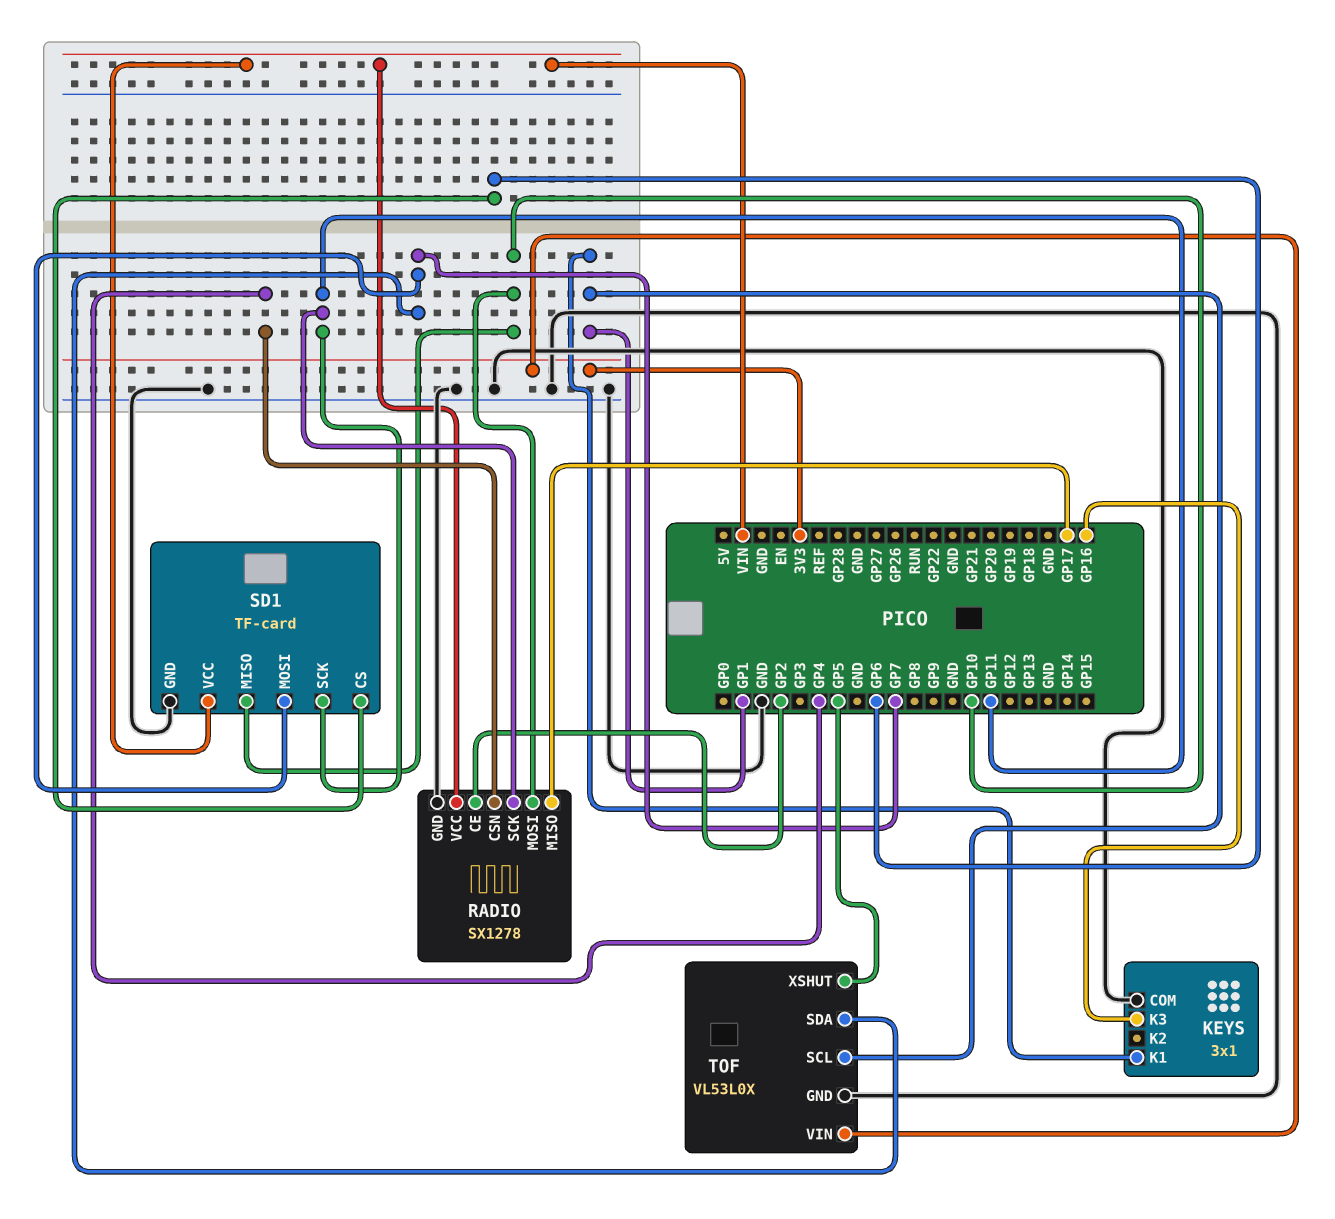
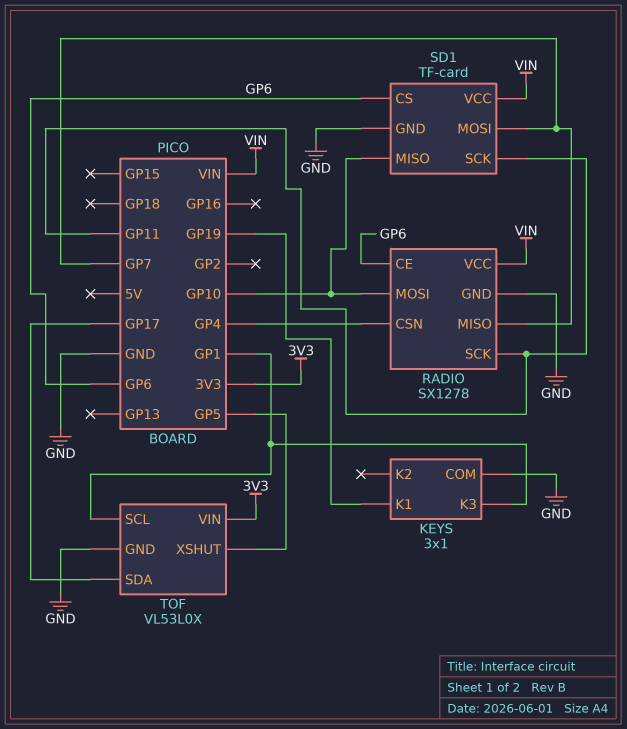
KEYS pin K1: GP1 -> GP19
KEYS pin K3: GP16 -> GP1
RADIO pin CE: GP2 -> GP6
RADIO pin MISO: GP17 -> GP7
TOF pin SDA: GP7 -> GP17

